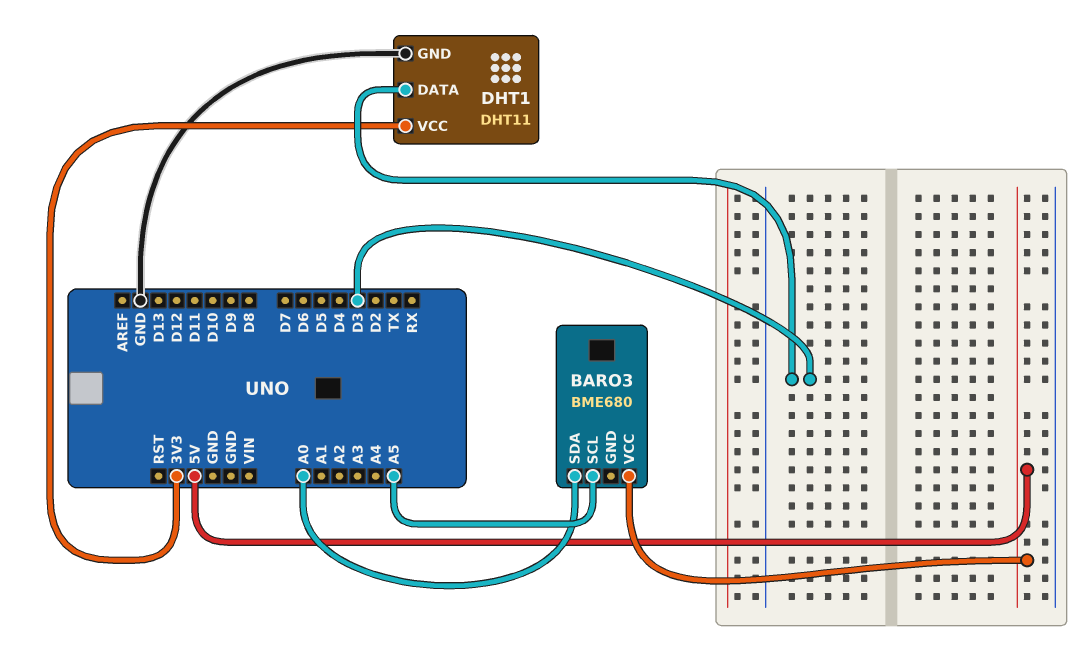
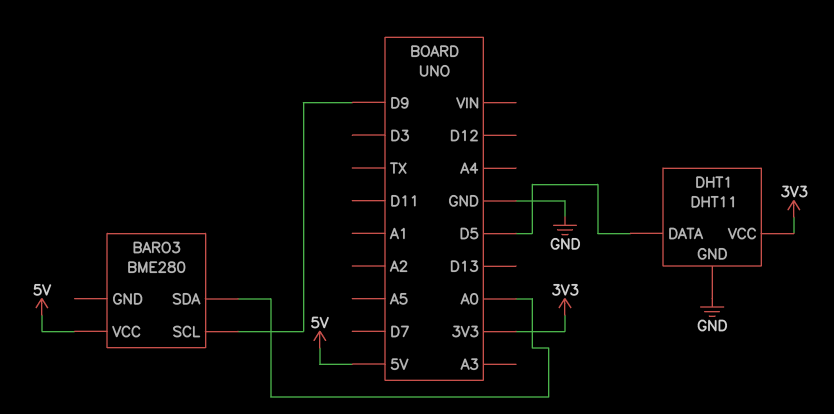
BARO3: BME680 -> BME280
BARO3 pin SCL: A5 -> D9
DHT1 pin DATA: D3 -> D5

